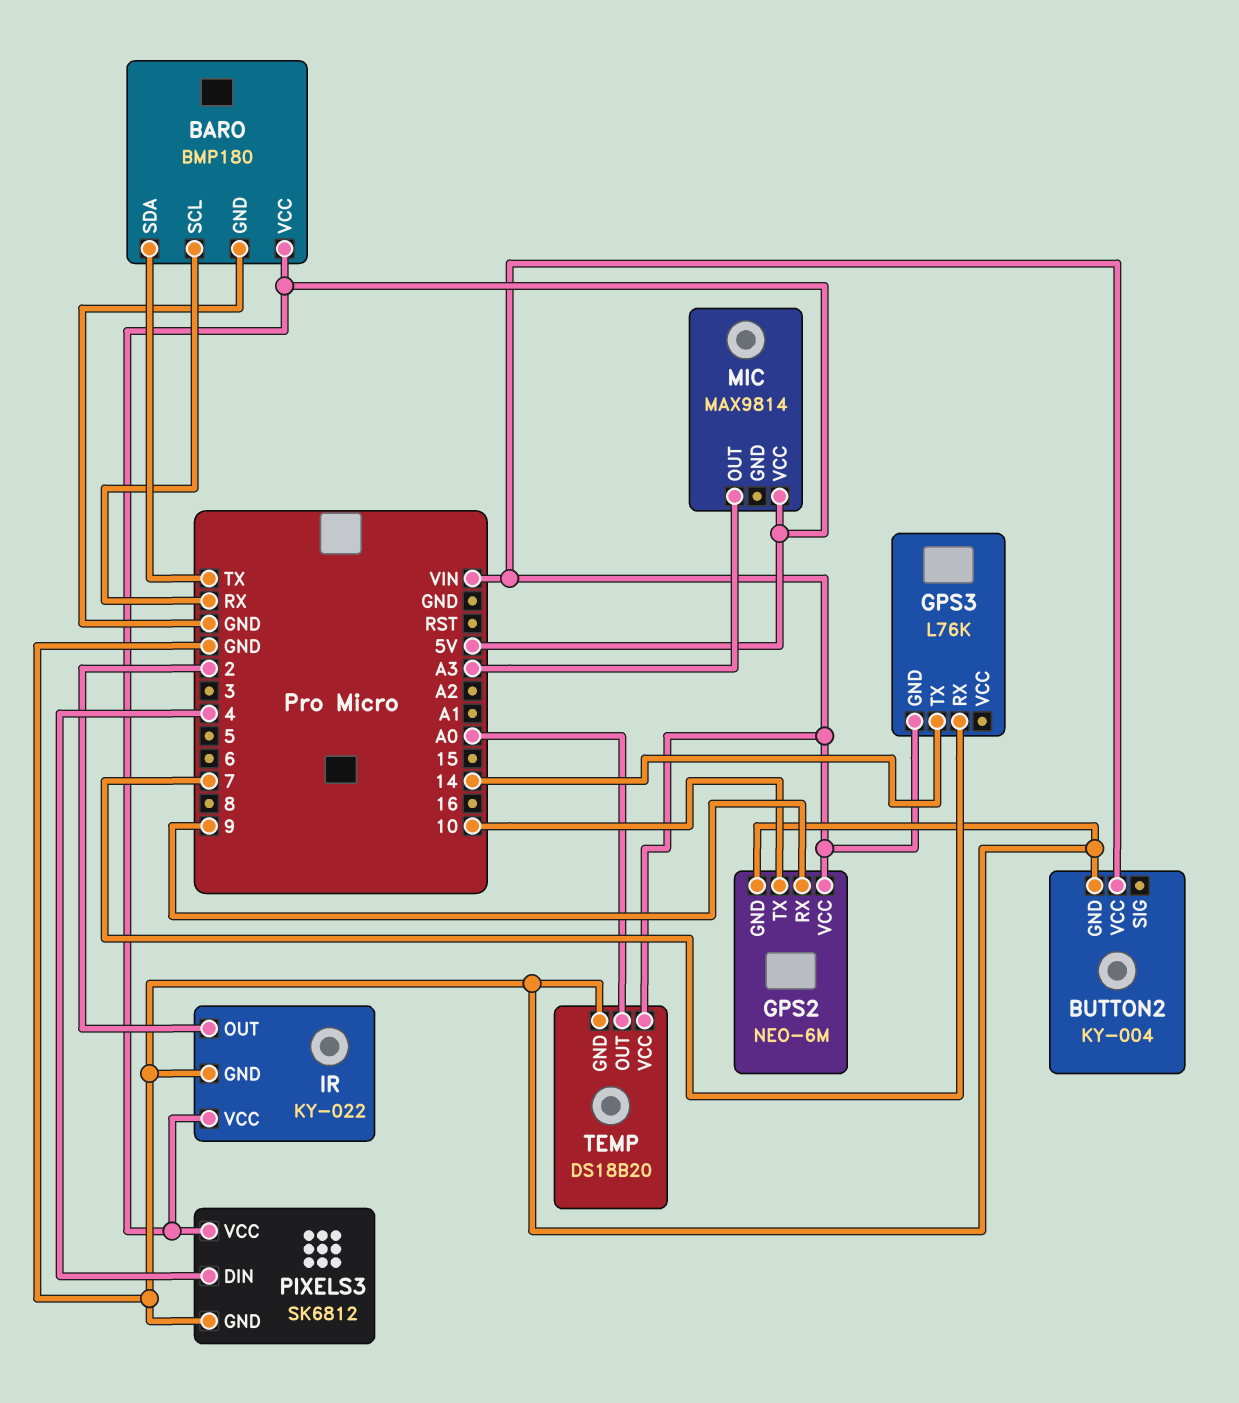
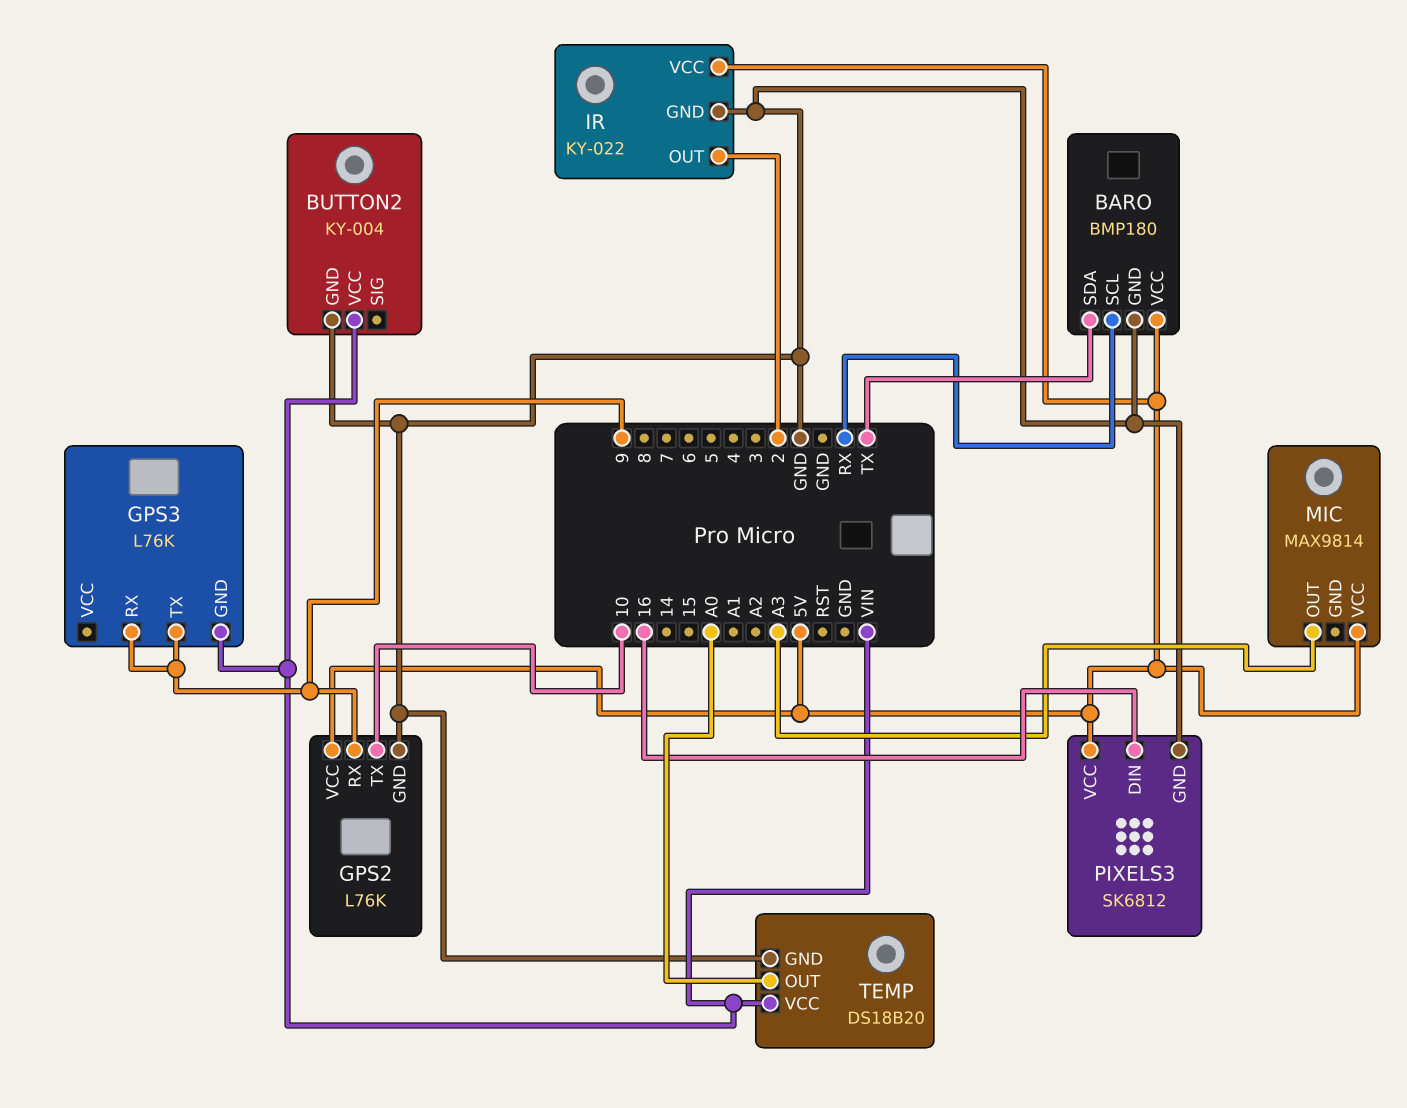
GPS2: NEO-6M -> L76K
GPS2 pin VCC: VIN -> 5V
GPS3 pin RX: 7 -> 9
GPS3 pin TX: 14 -> 9
PIXELS3 pin DIN: 4 -> 16

